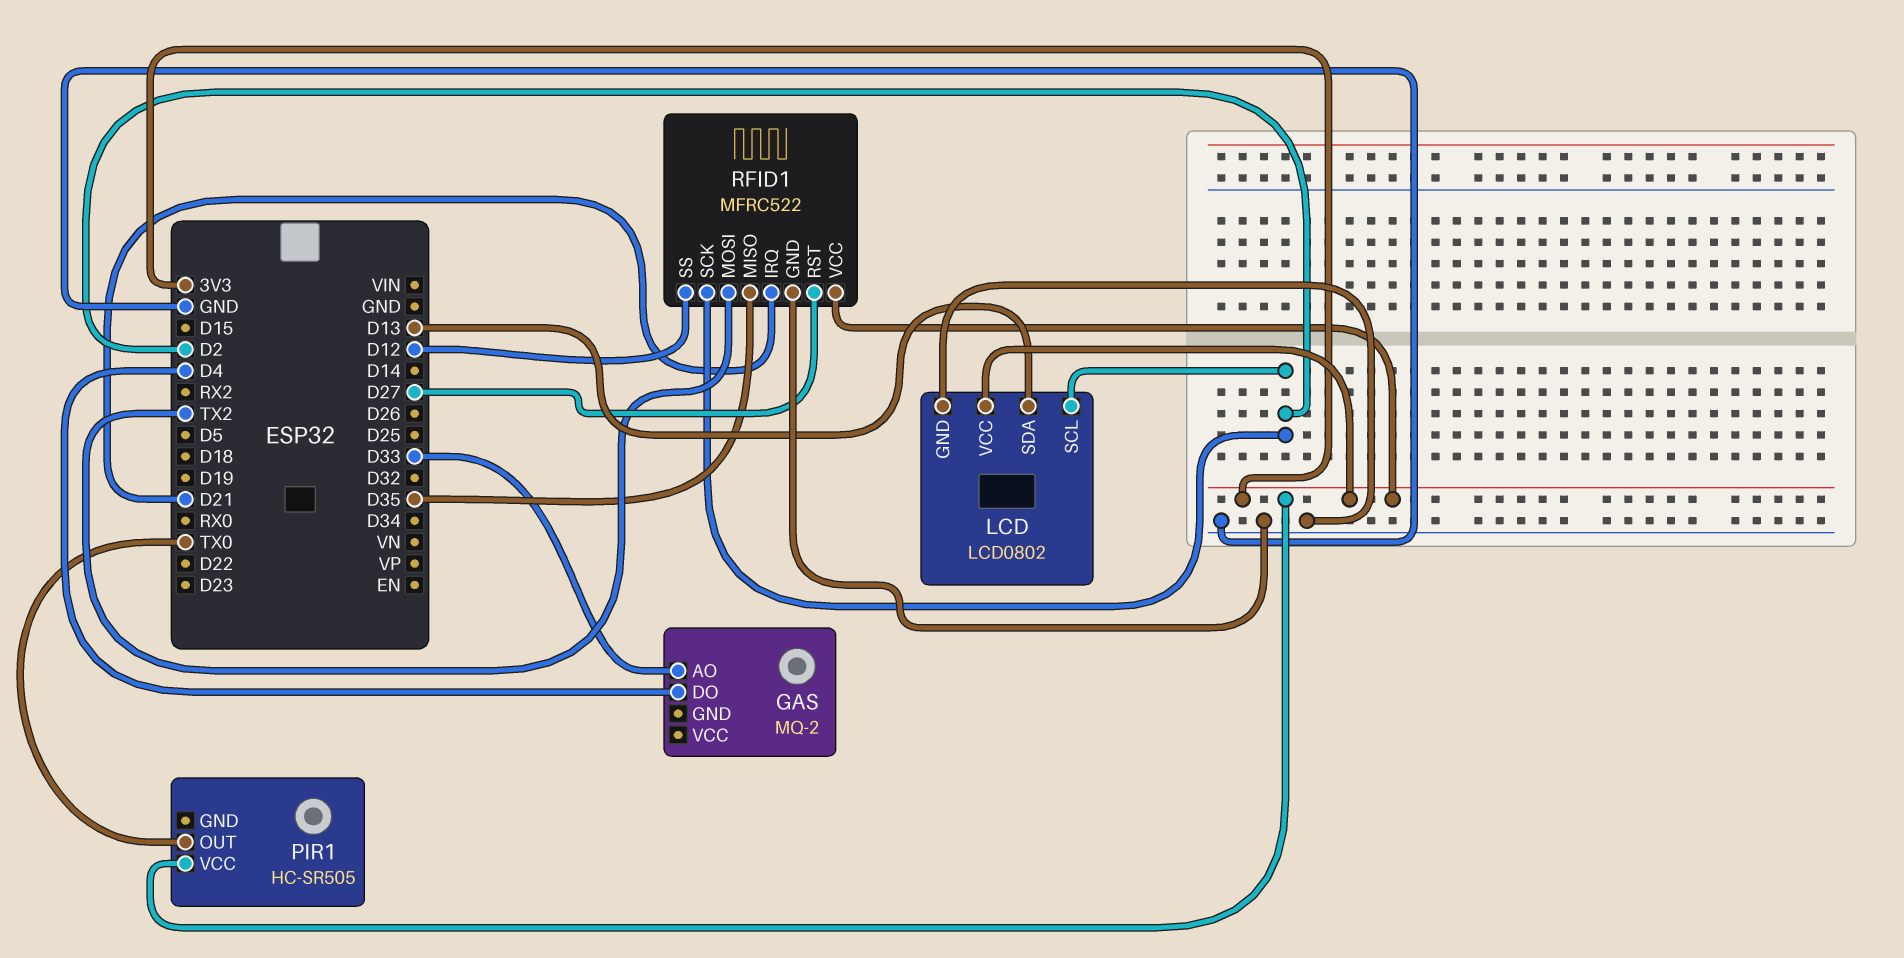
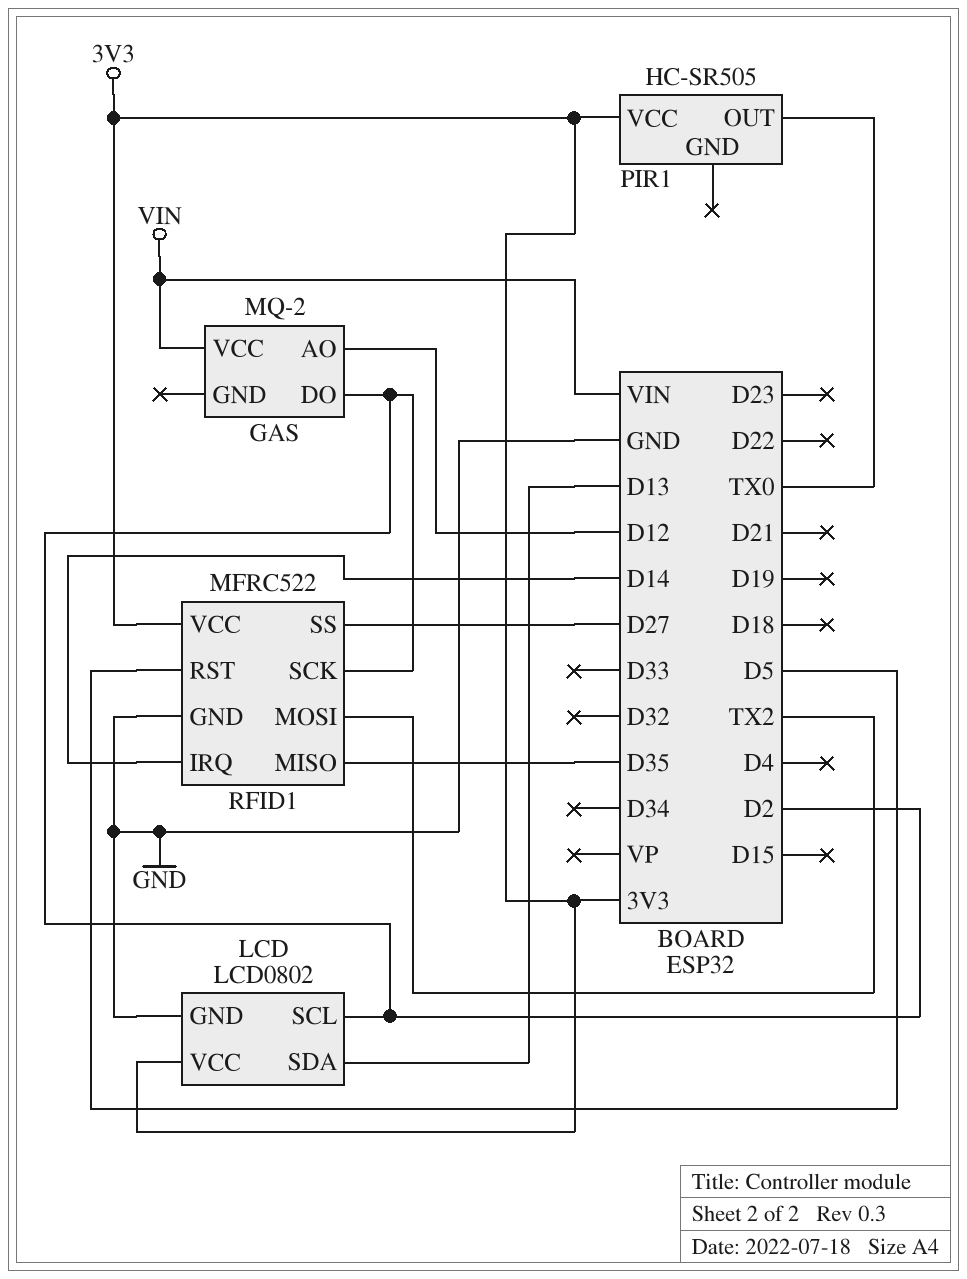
GAS pin AO: D33 -> D12
GAS pin DO: D4 -> D2
GAS pin VCC: none -> VIN
RFID1 pin IRQ: D21 -> D14
RFID1 pin RST: D27 -> D5
RFID1 pin SS: D12 -> D27

